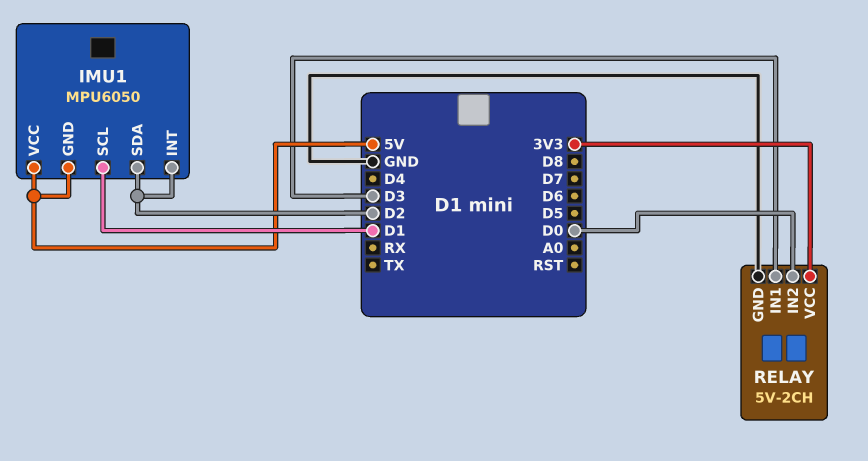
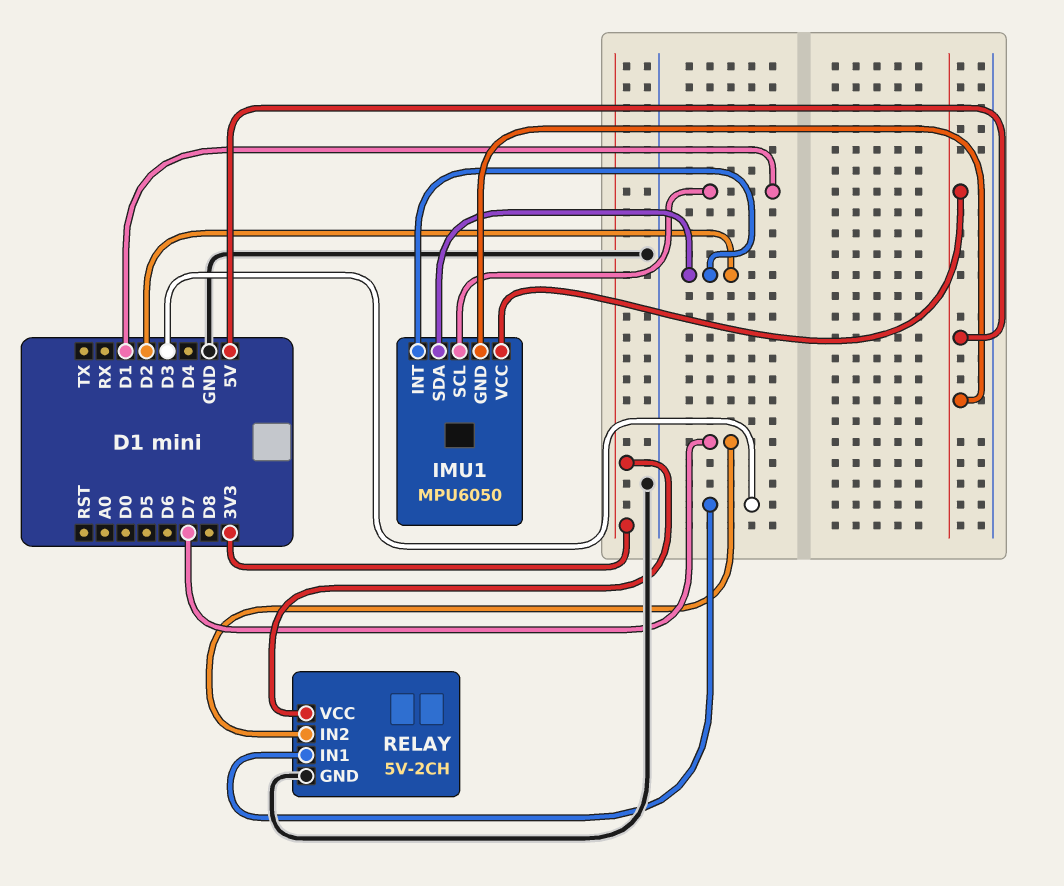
RELAY pin IN2: D0 -> D7

